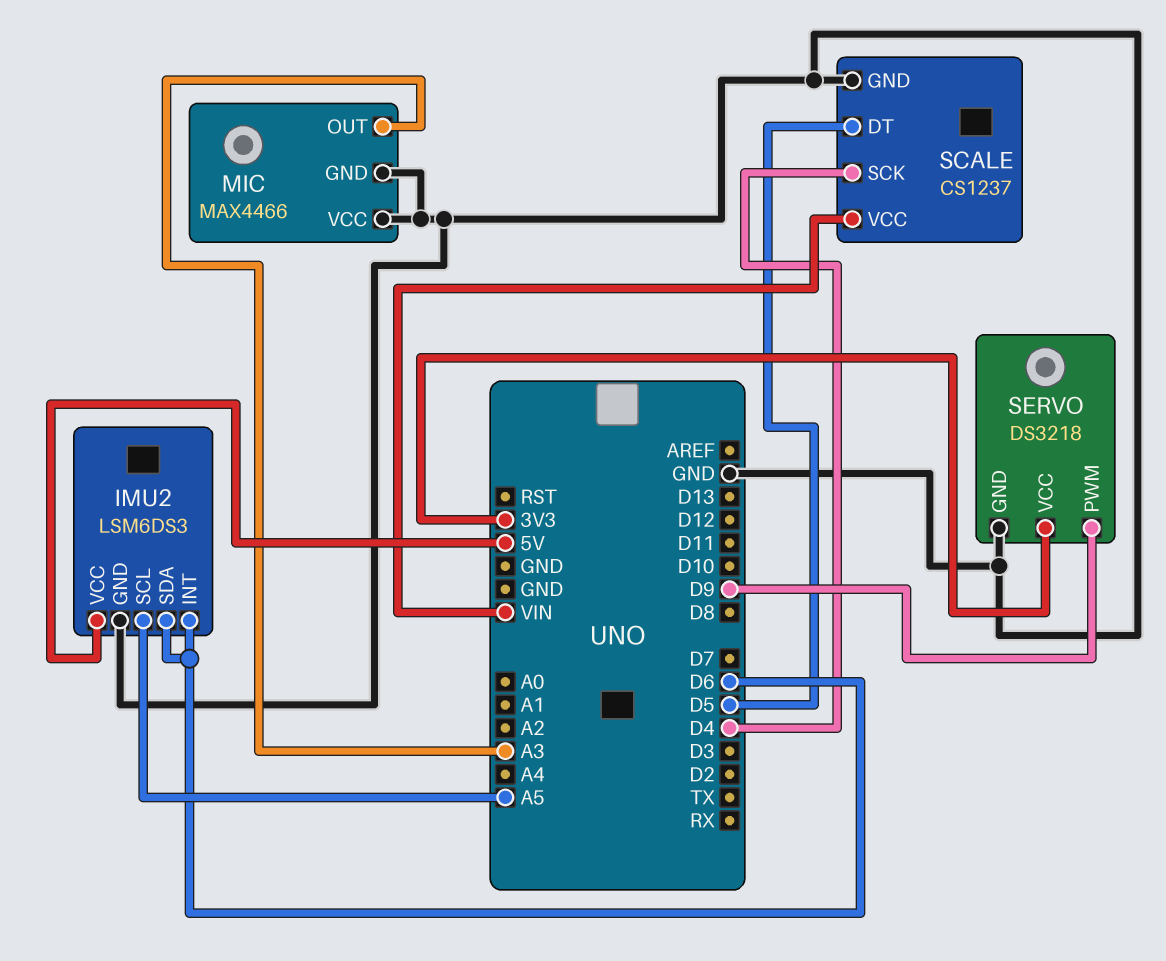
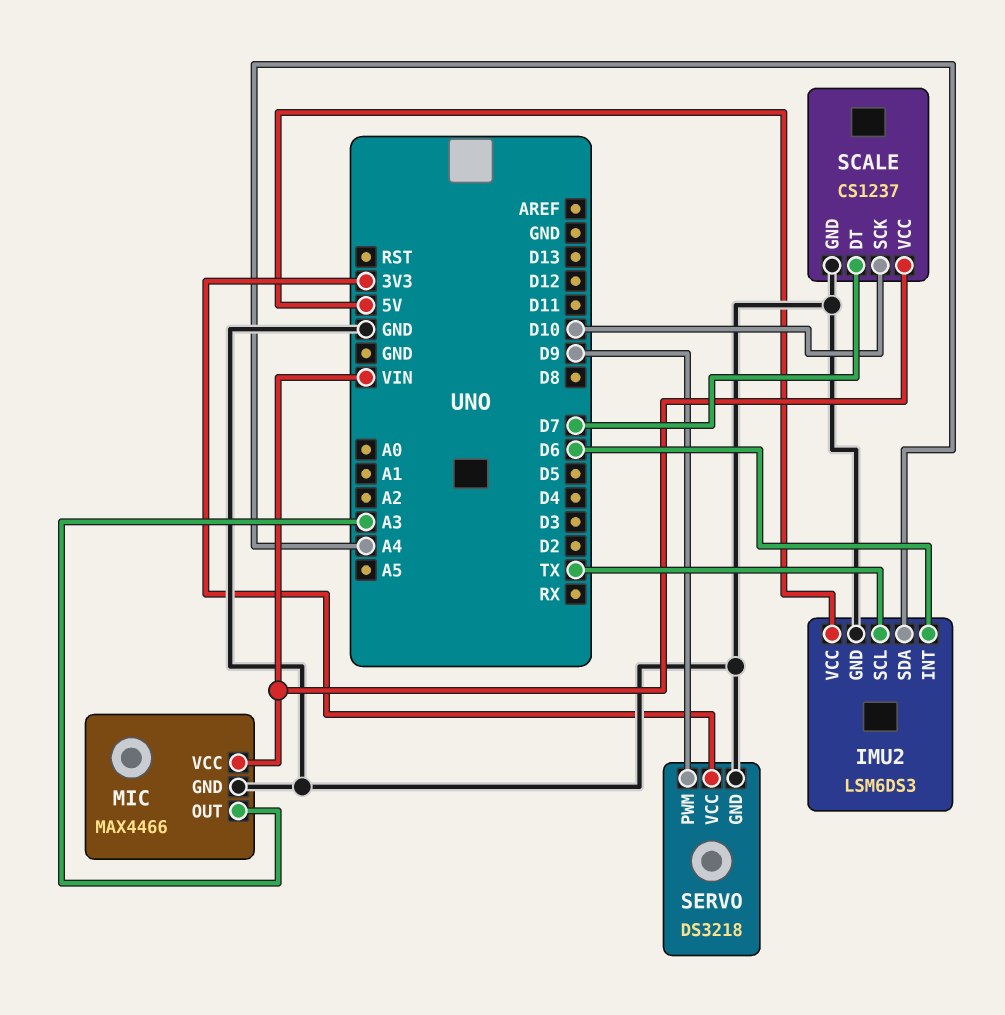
IMU2 pin SCL: A5 -> TX
IMU2 pin SDA: D6 -> A4
MIC pin VCC: GND -> VIN
SCALE pin DT: D5 -> D7
SCALE pin SCK: D4 -> D10

